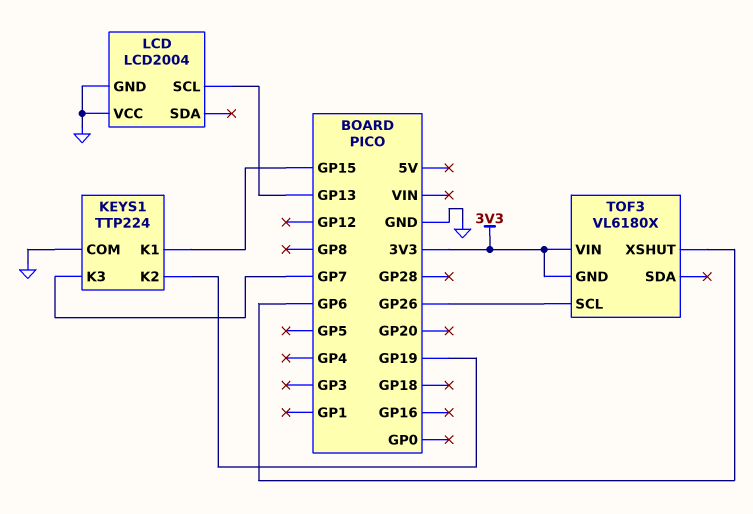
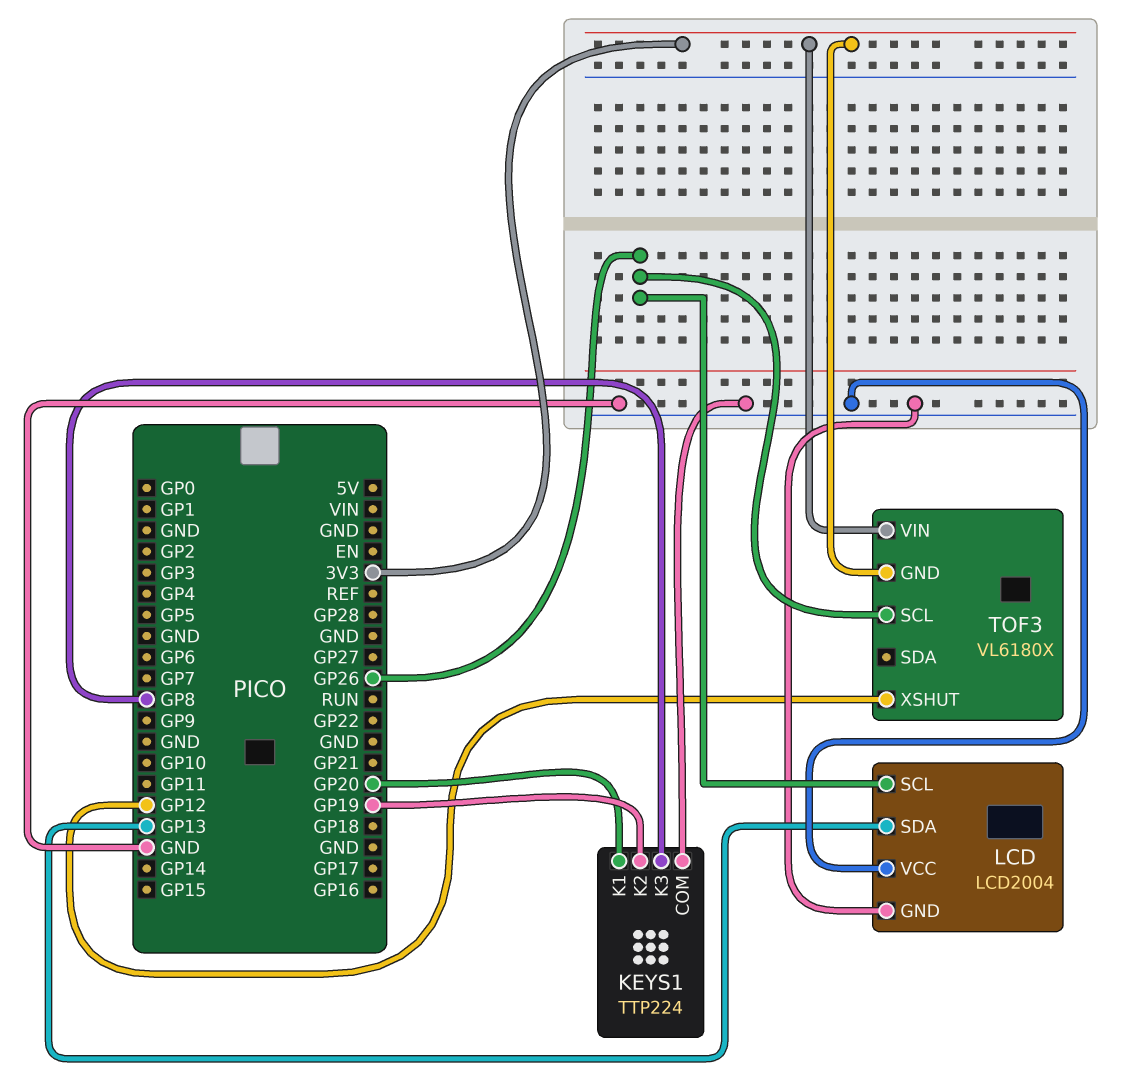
KEYS1 pin K1: GP15 -> GP20
KEYS1 pin K3: GP7 -> GP8
LCD pin SCL: GP13 -> GP26
LCD pin SDA: none -> GP13
TOF3 pin XSHUT: GP6 -> GP12

